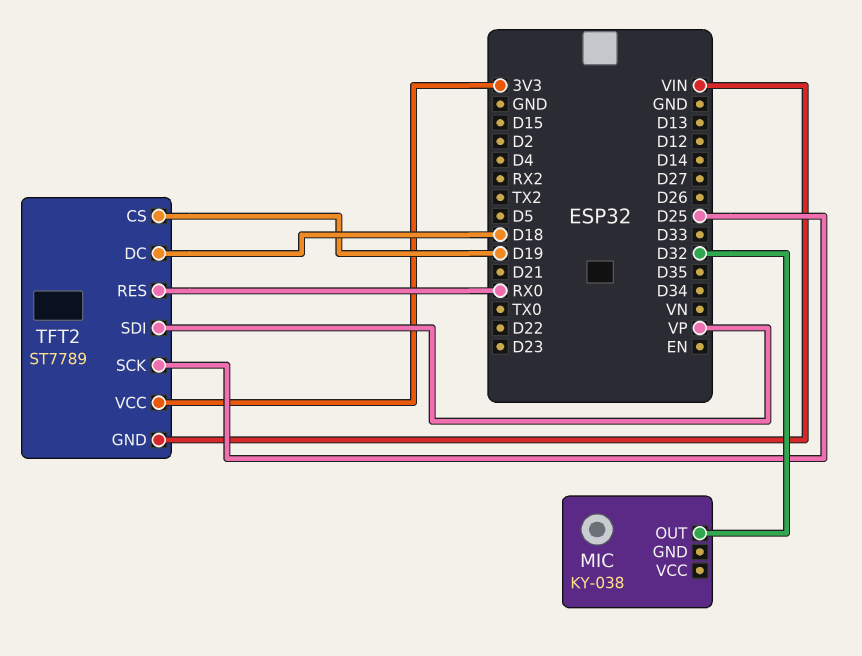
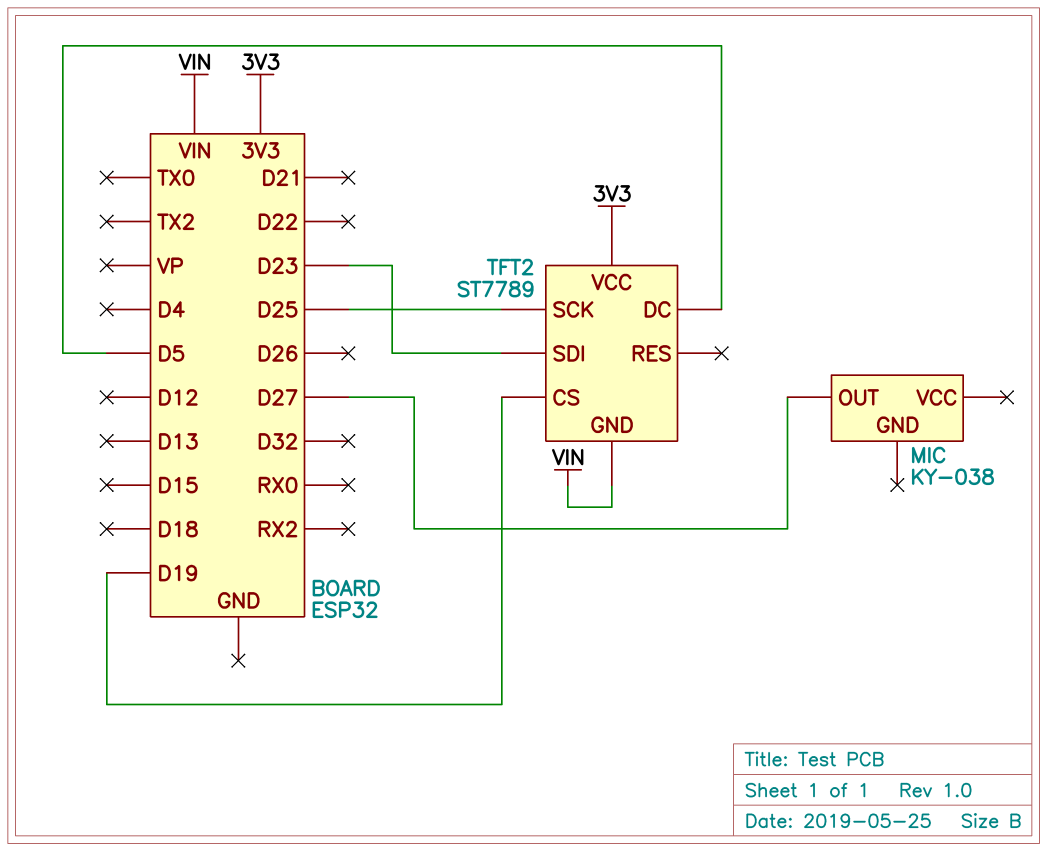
MIC pin OUT: D32 -> D27
TFT2 pin DC: D18 -> D5
TFT2 pin RES: RX0 -> none
TFT2 pin SDI: VP -> D23

